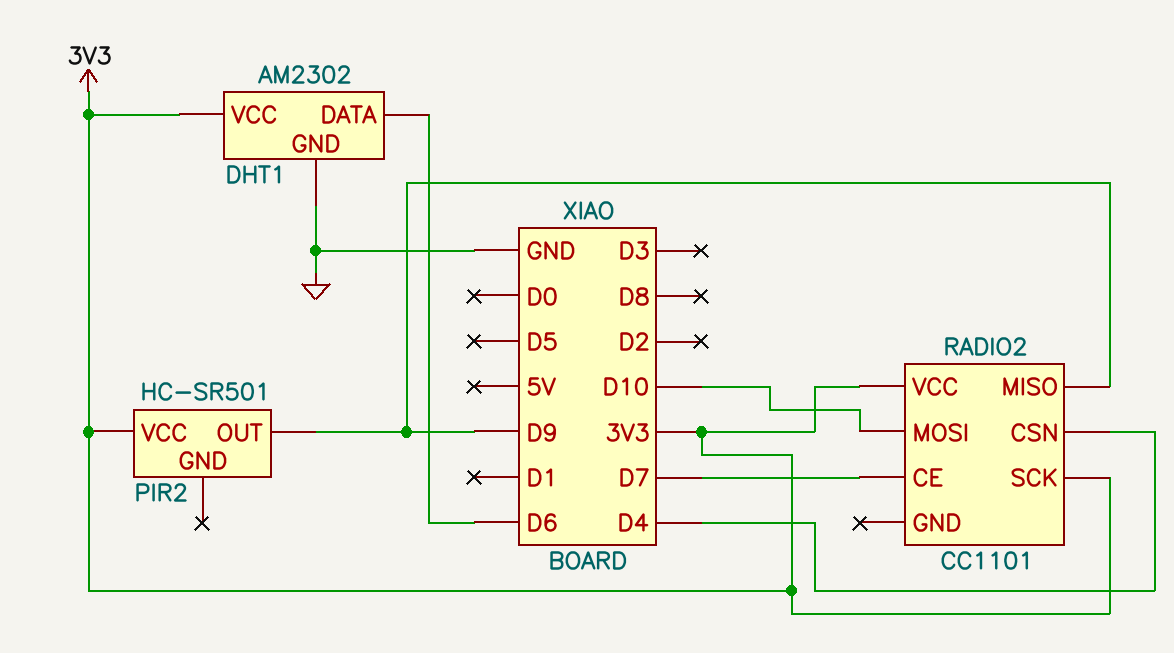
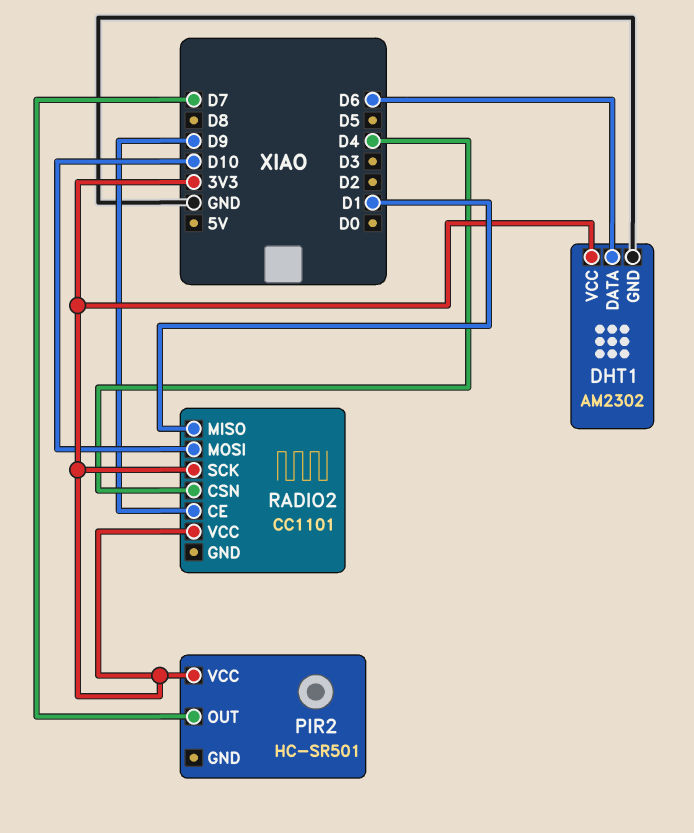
PIR2 pin OUT: D9 -> D7
RADIO2 pin CE: D7 -> D9
RADIO2 pin MISO: D9 -> D1

